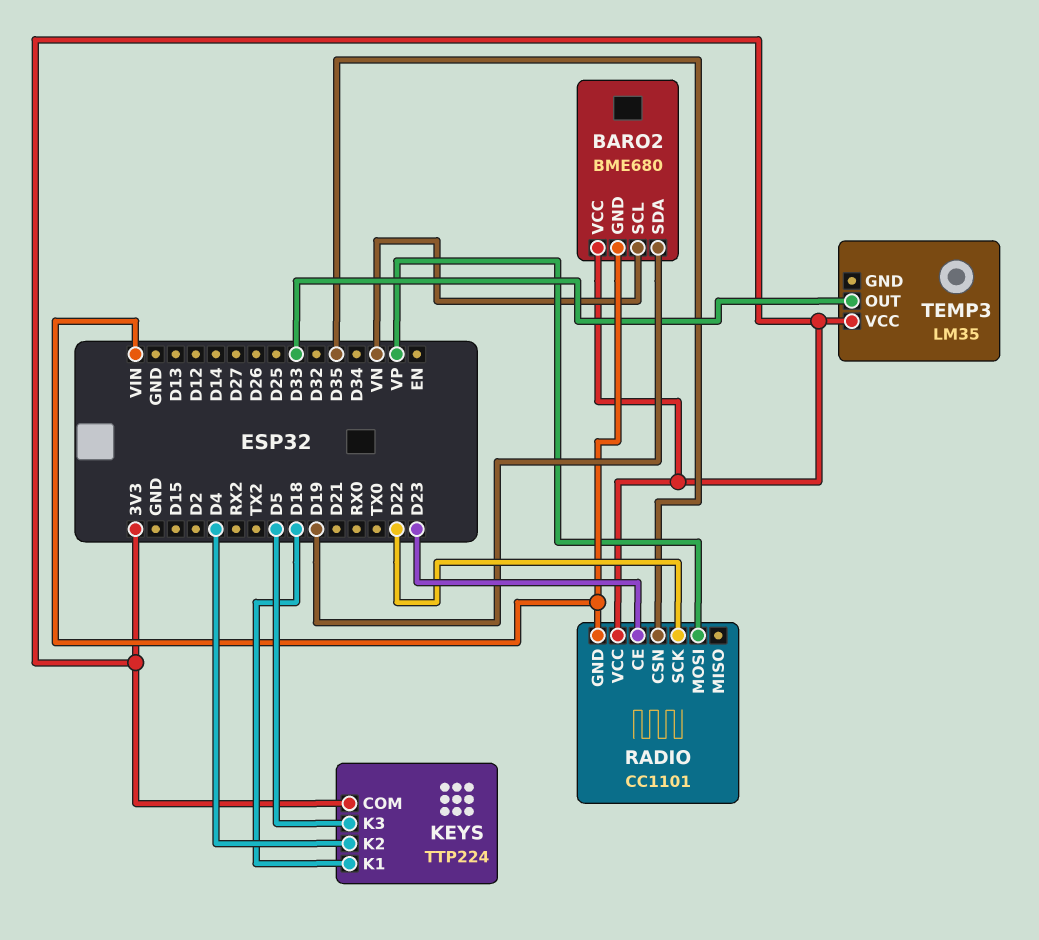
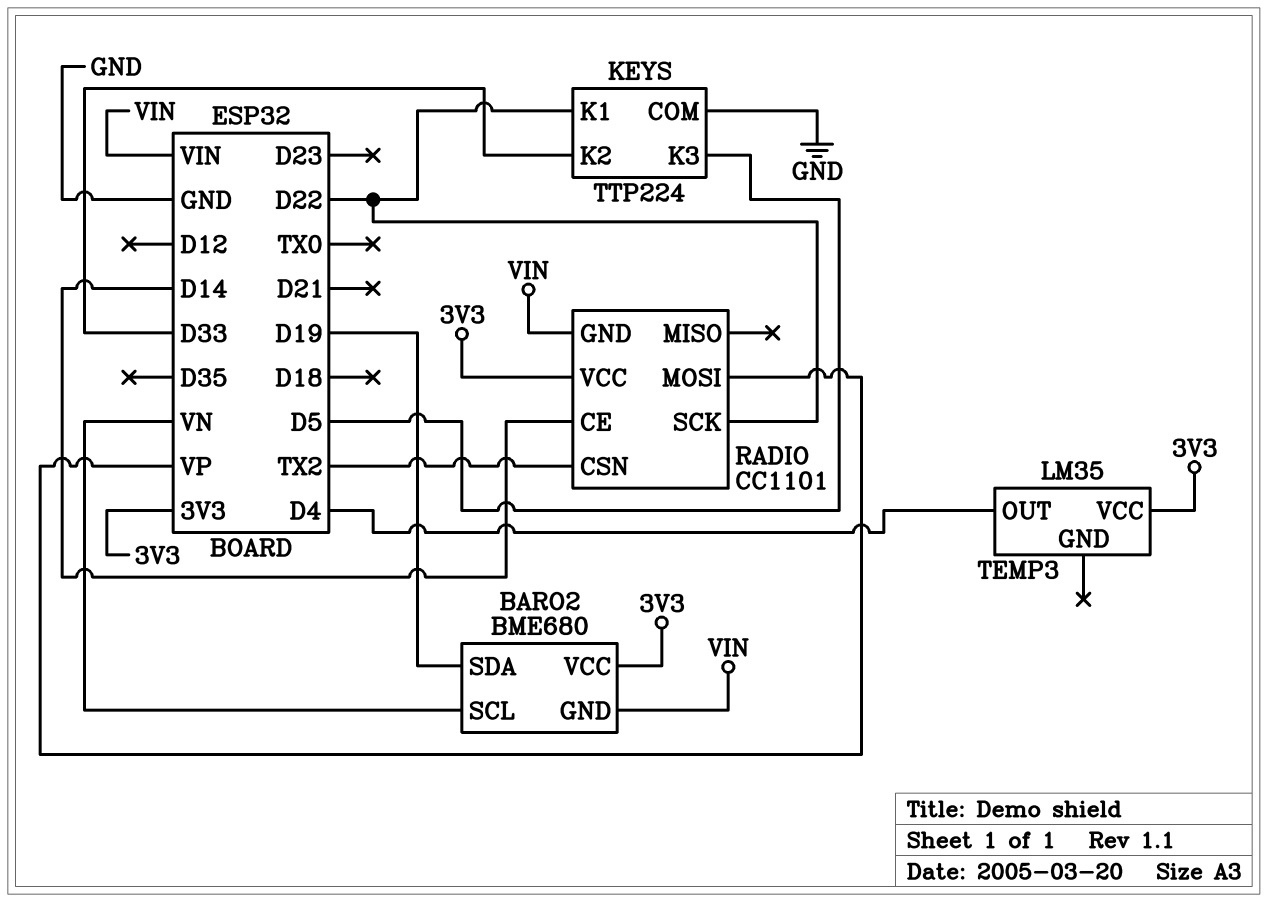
KEYS pin COM: 3V3 -> GND
KEYS pin K1: D18 -> D22
KEYS pin K2: D4 -> D33
RADIO pin CE: D23 -> D14
RADIO pin CSN: D35 -> TX2
TEMP3 pin OUT: D33 -> D4

